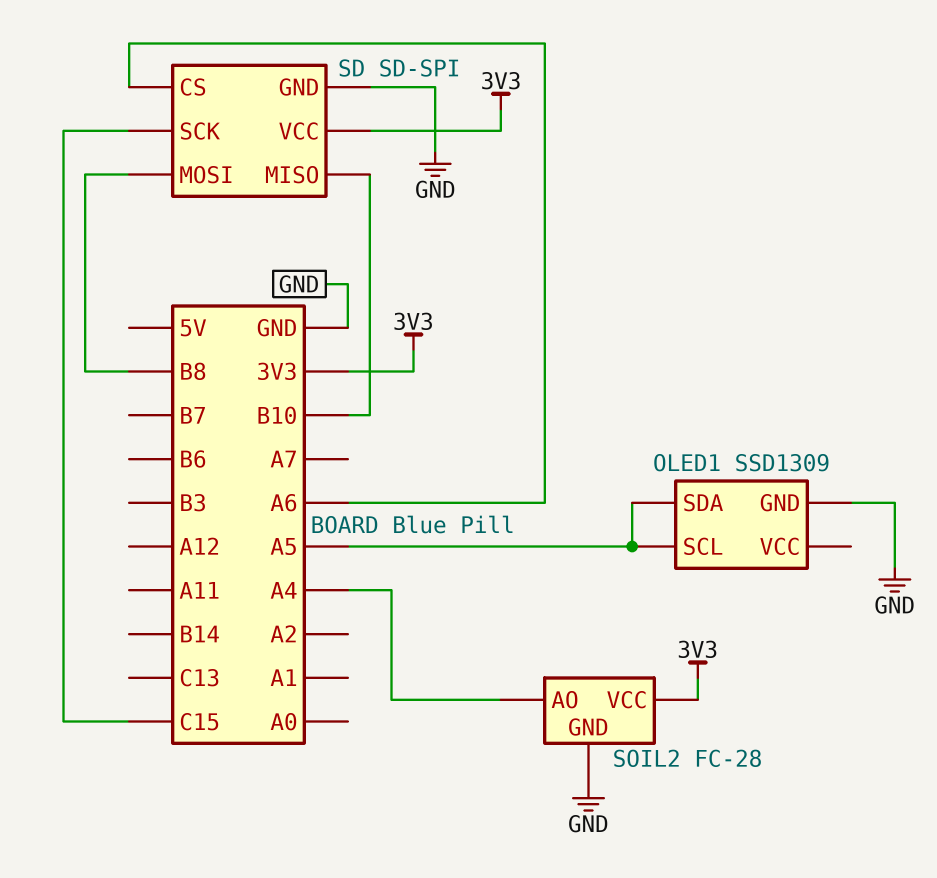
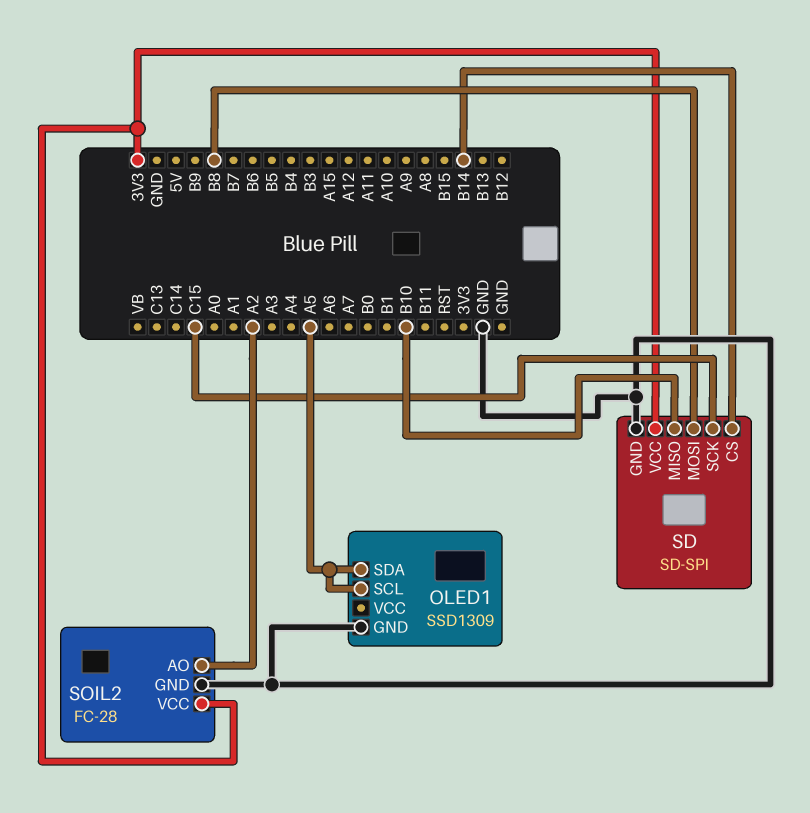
SD pin CS: A6 -> B14
SOIL2 pin AO: A4 -> A2

